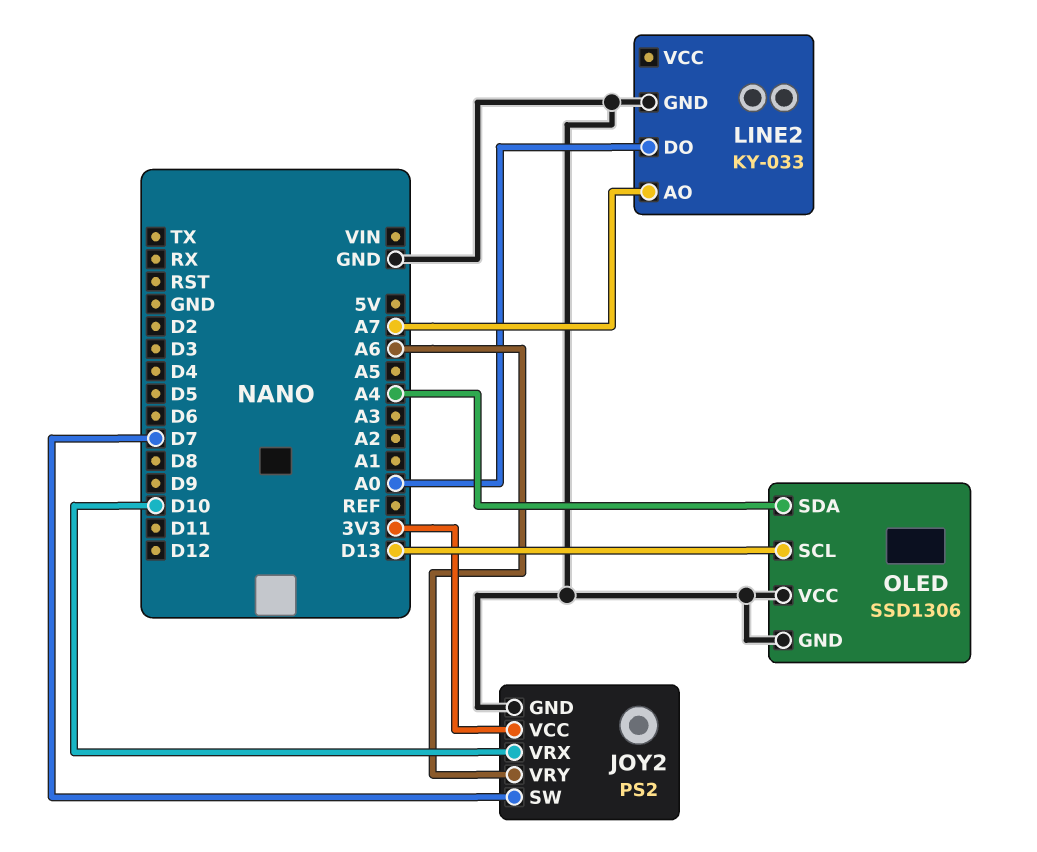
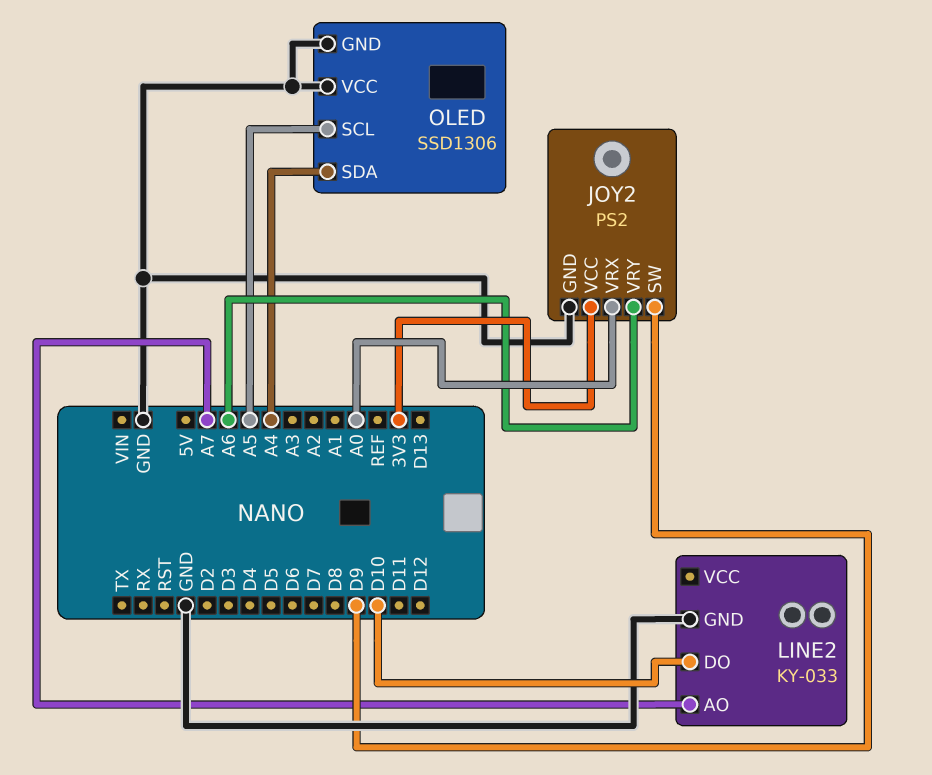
JOY2 pin SW: D7 -> D9
JOY2 pin VRX: D10 -> A0
LINE2 pin DO: A0 -> D10
OLED pin SCL: D13 -> A5

